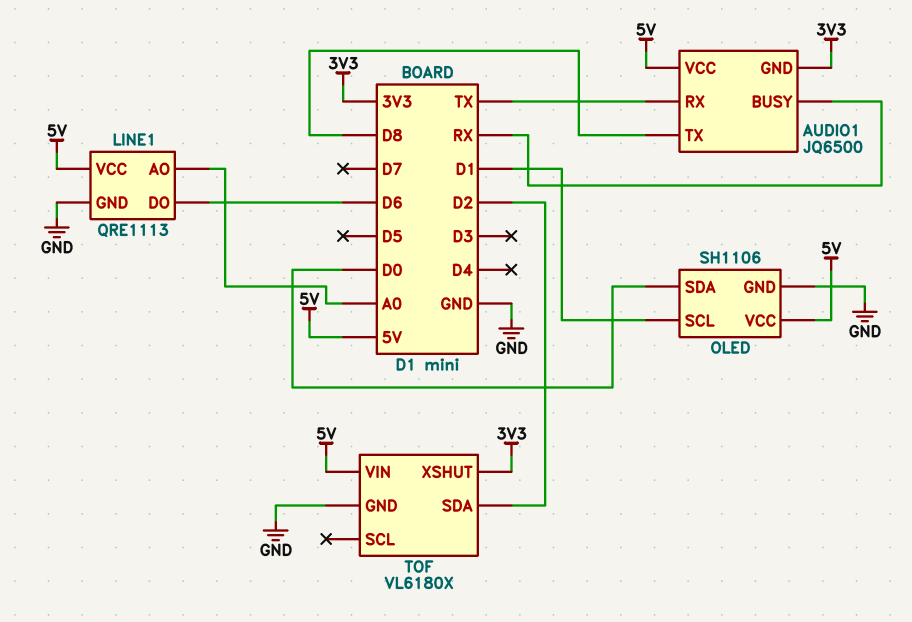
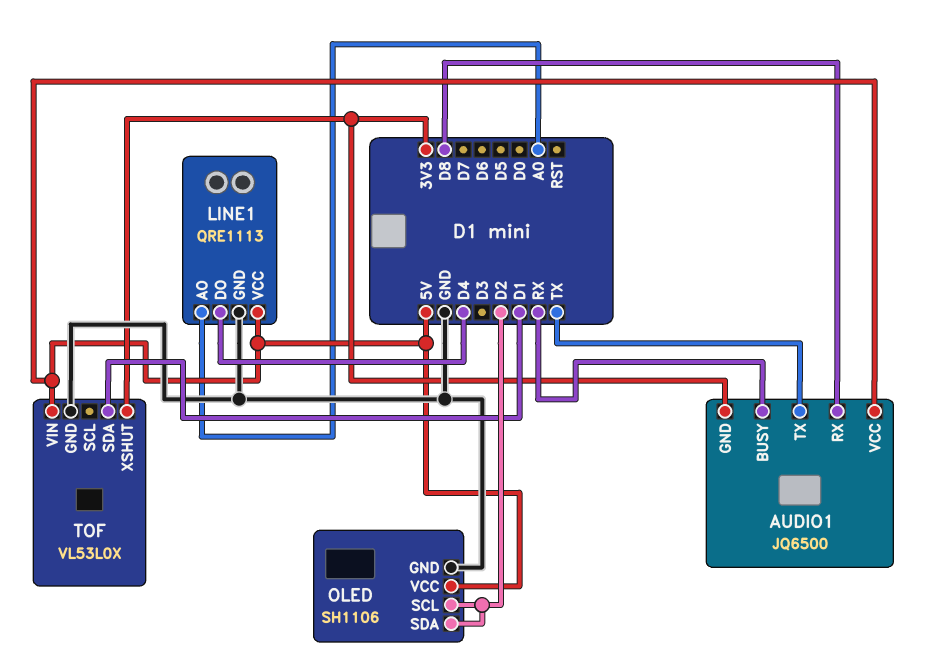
AUDIO1 pin RX: TX -> D8
AUDIO1 pin TX: D8 -> TX
LINE1 pin DO: D6 -> D4
OLED pin SCL: D1 -> D2
OLED pin SDA: D0 -> D2
TOF: VL6180X -> VL53L0X
TOF pin SDA: D2 -> D1

